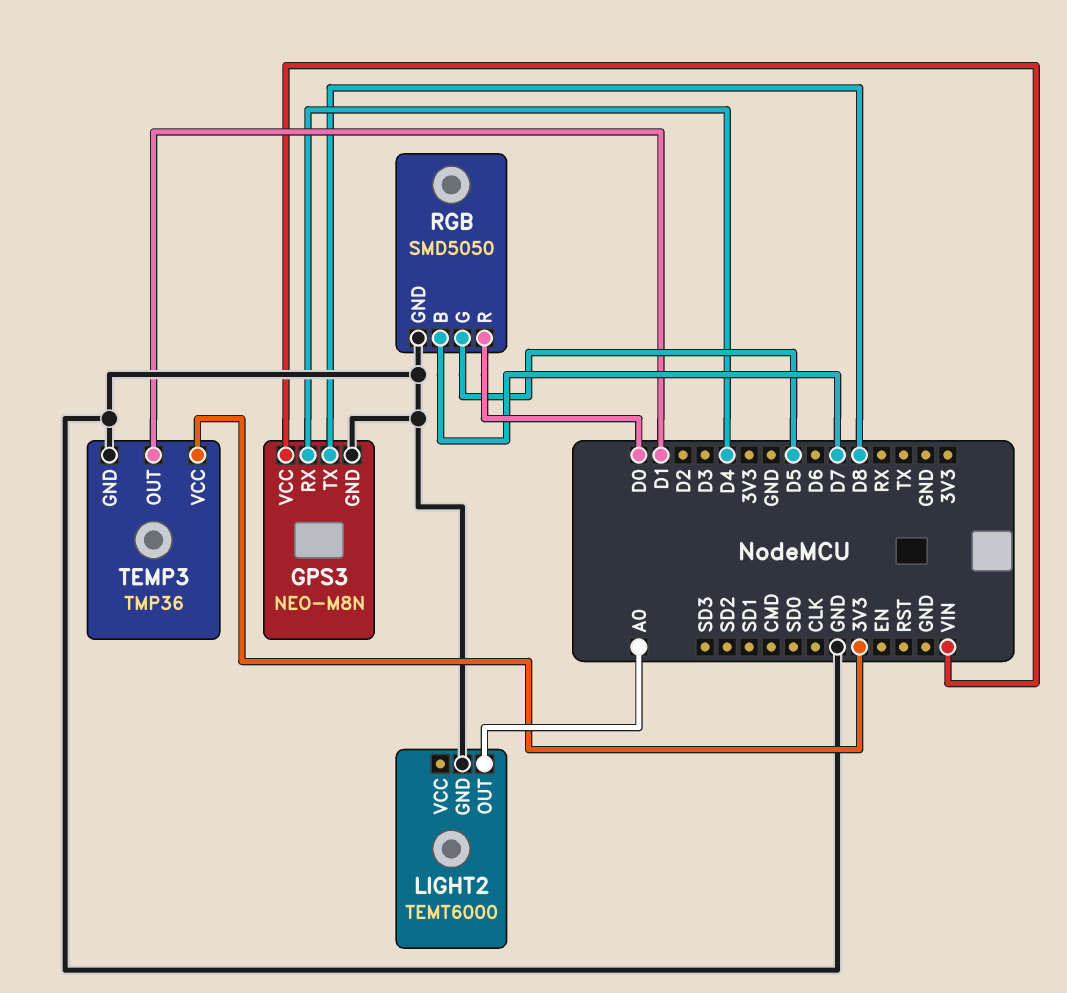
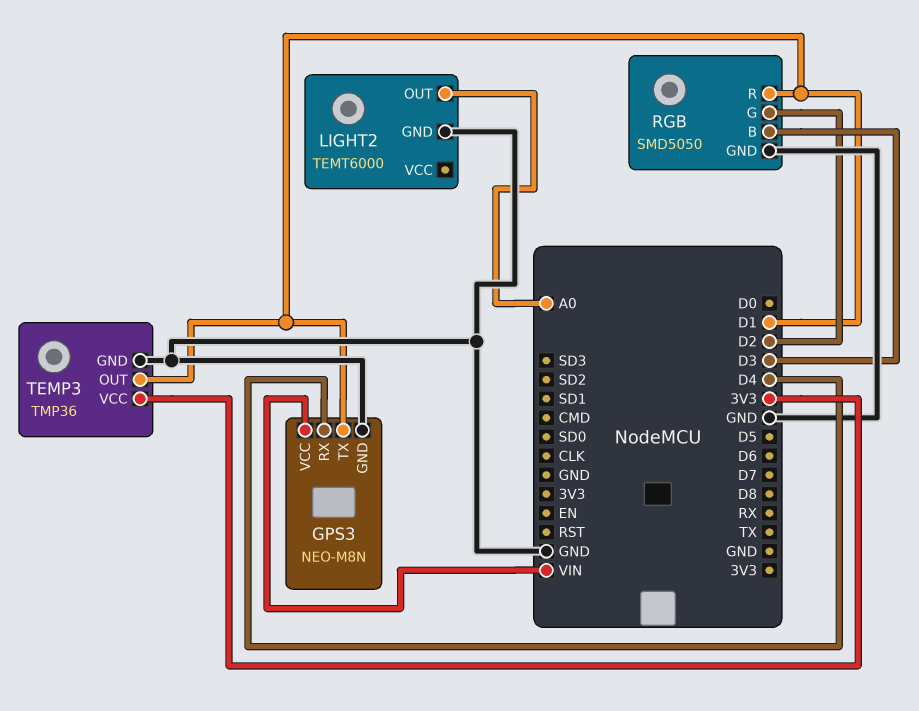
GPS3 pin TX: D8 -> D1
RGB pin B: D7 -> D3
RGB pin G: D5 -> D2
RGB pin R: D0 -> D1

